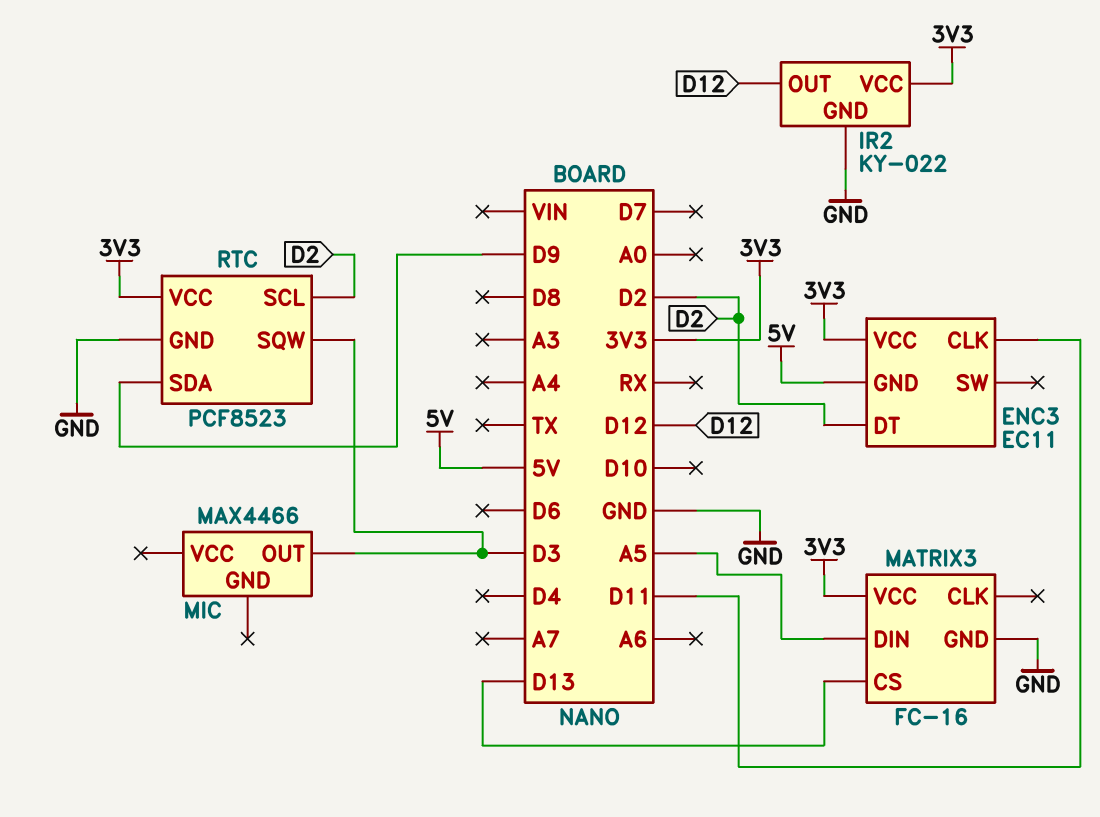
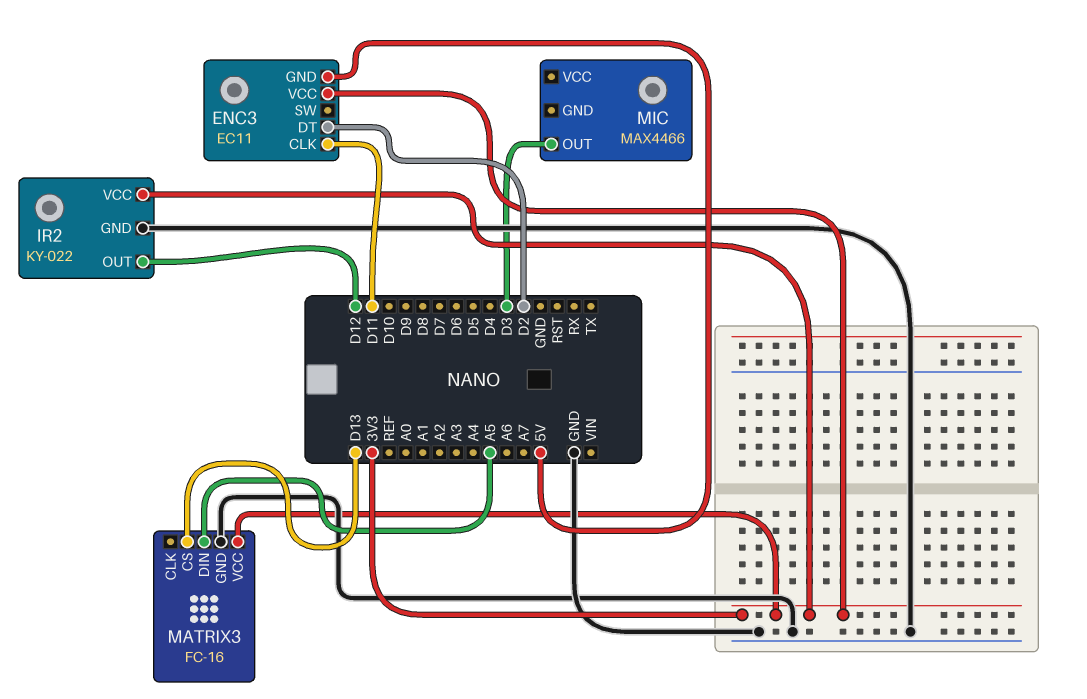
RTC: PCF8523 -> none
RTC pin GND: GND -> none
RTC pin SCL: D2 -> none
RTC pin SDA: D9 -> none
RTC pin SQW: D3 -> none
RTC pin VCC: 3V3 -> none

